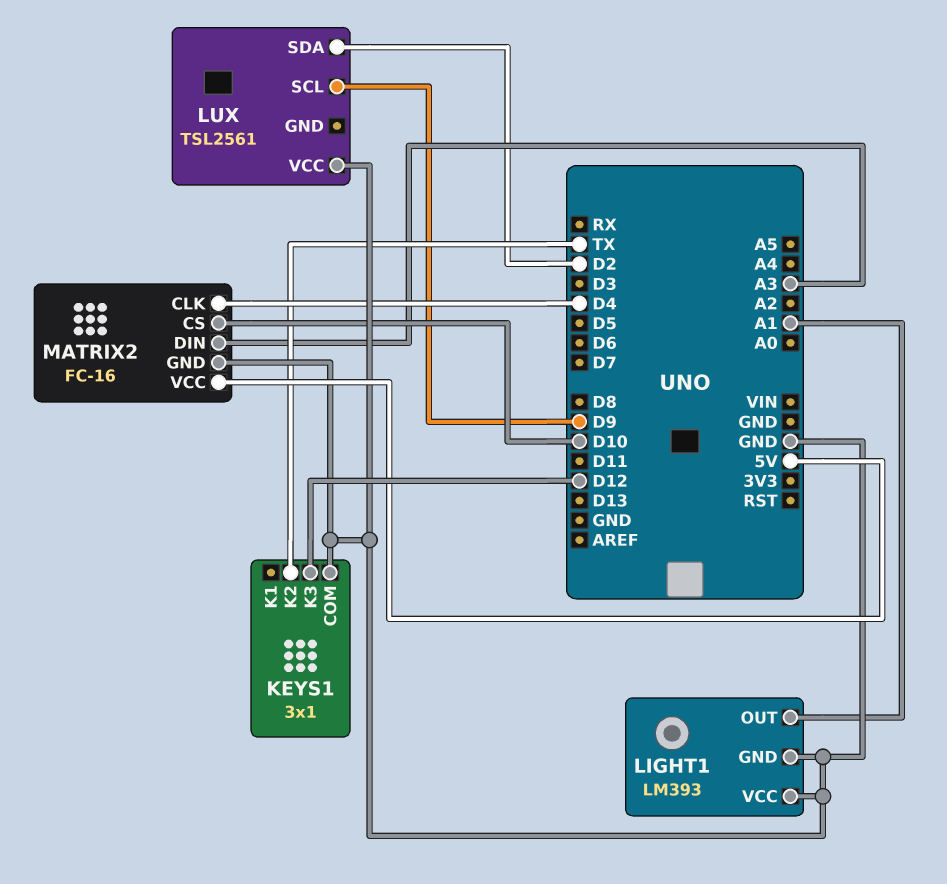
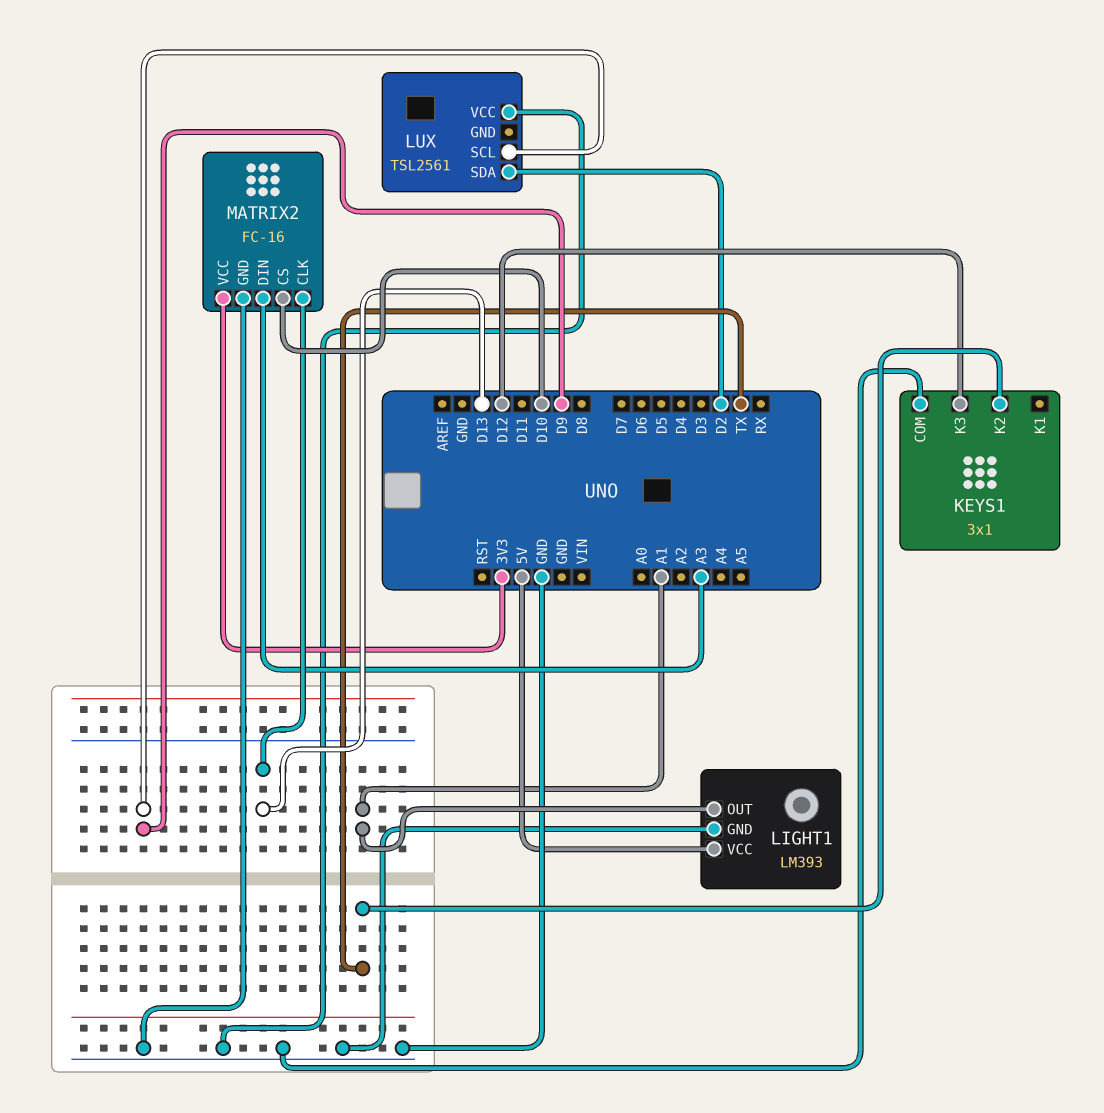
LIGHT1 pin VCC: GND -> 5V
MATRIX2 pin CLK: D4 -> D13
MATRIX2 pin VCC: 5V -> 3V3

